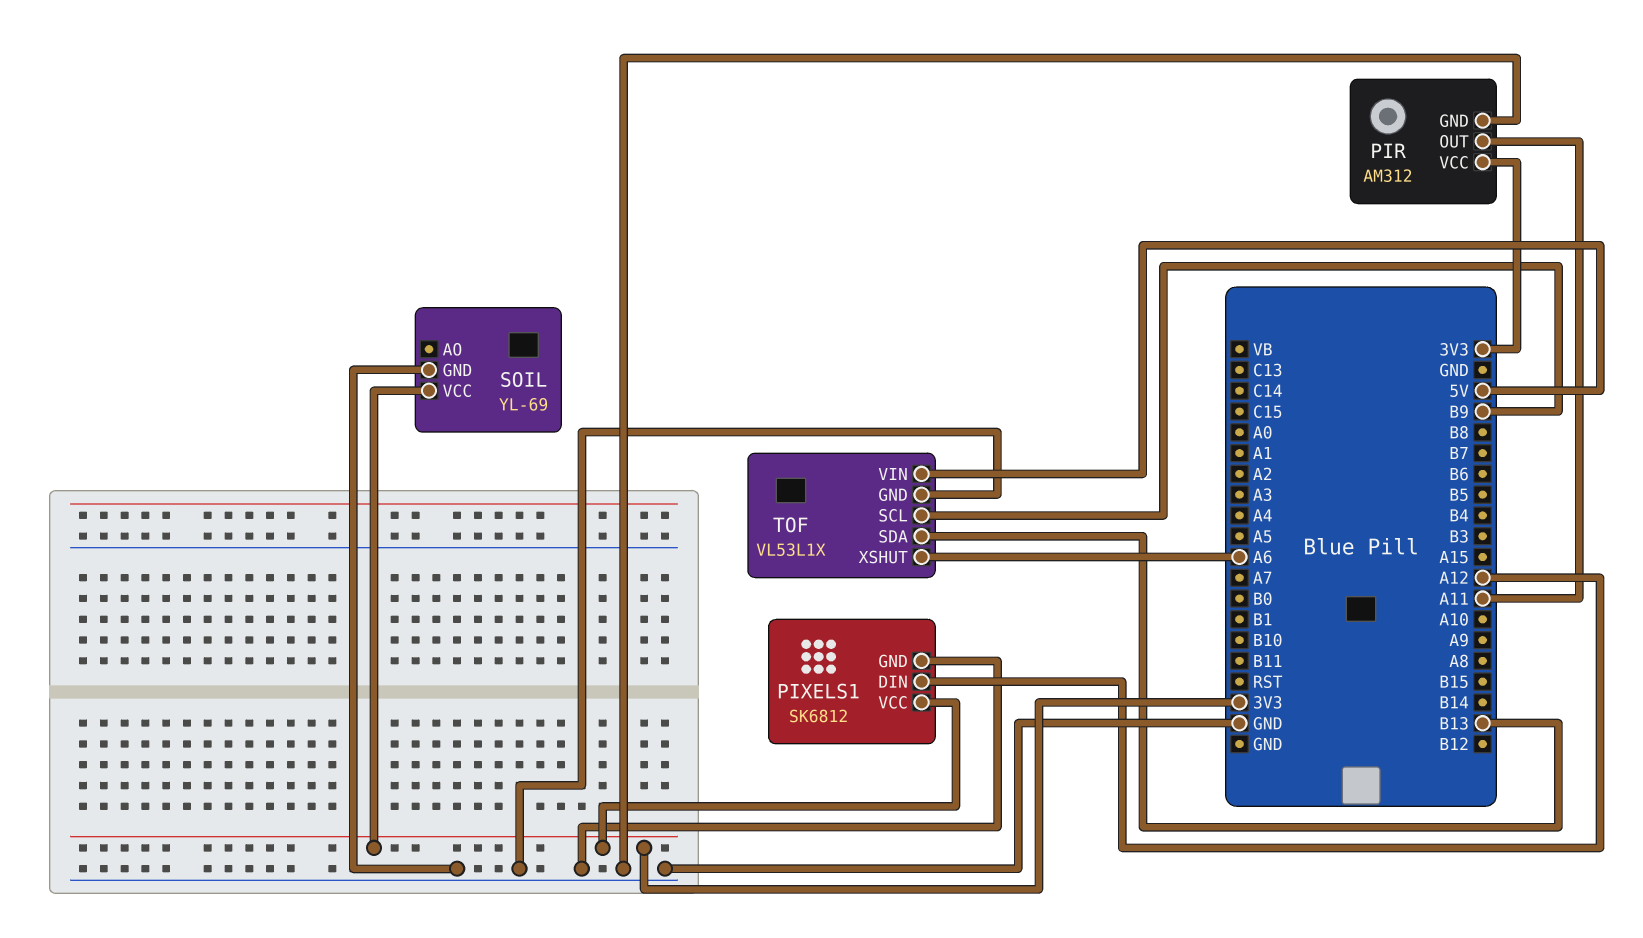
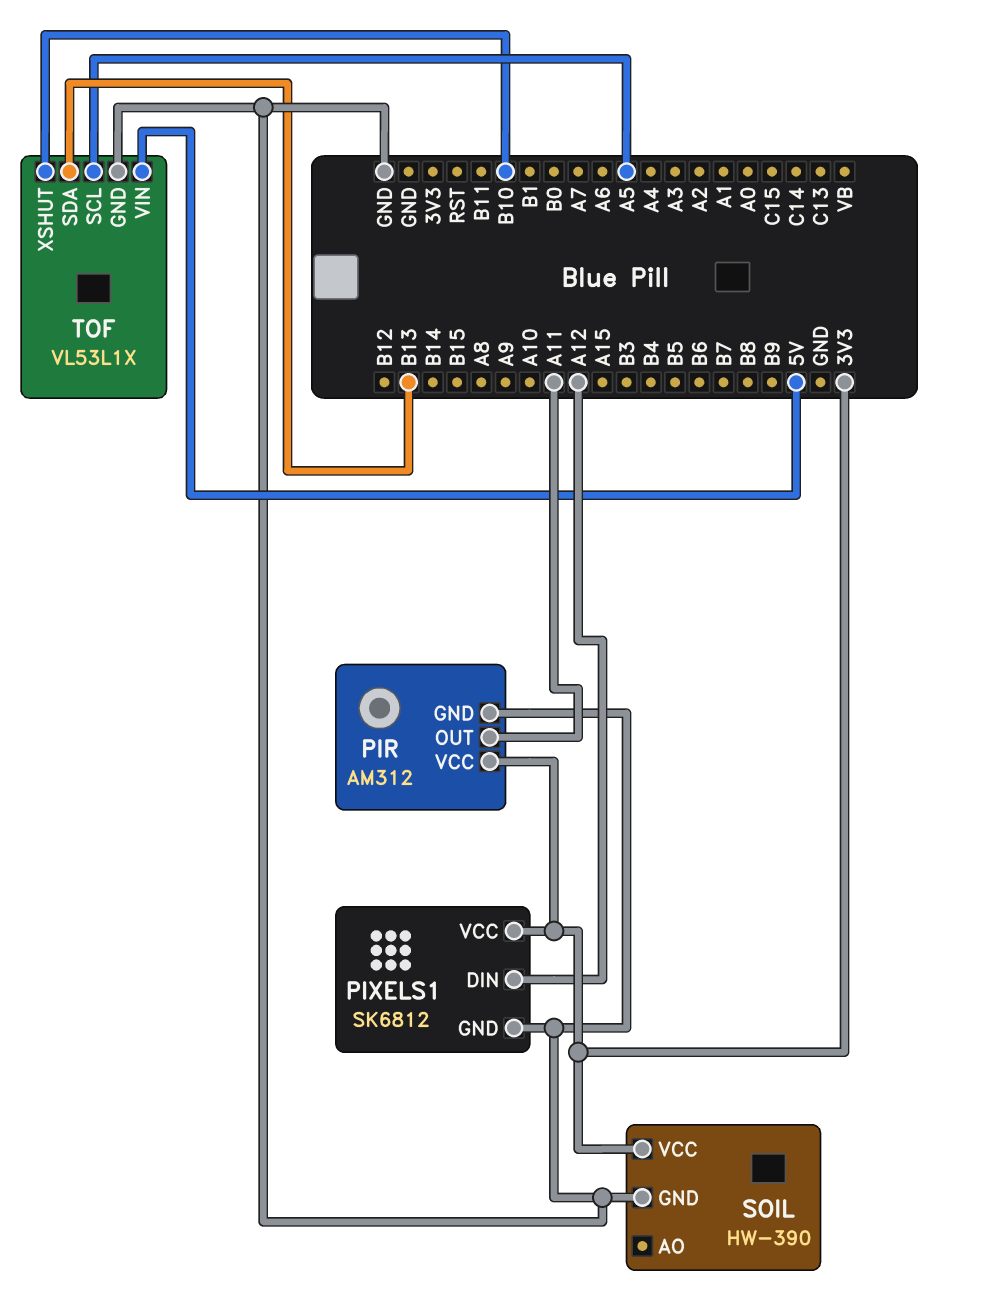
SOIL: YL-69 -> HW-390
TOF pin SCL: B9 -> A5
TOF pin XSHUT: A6 -> B10

